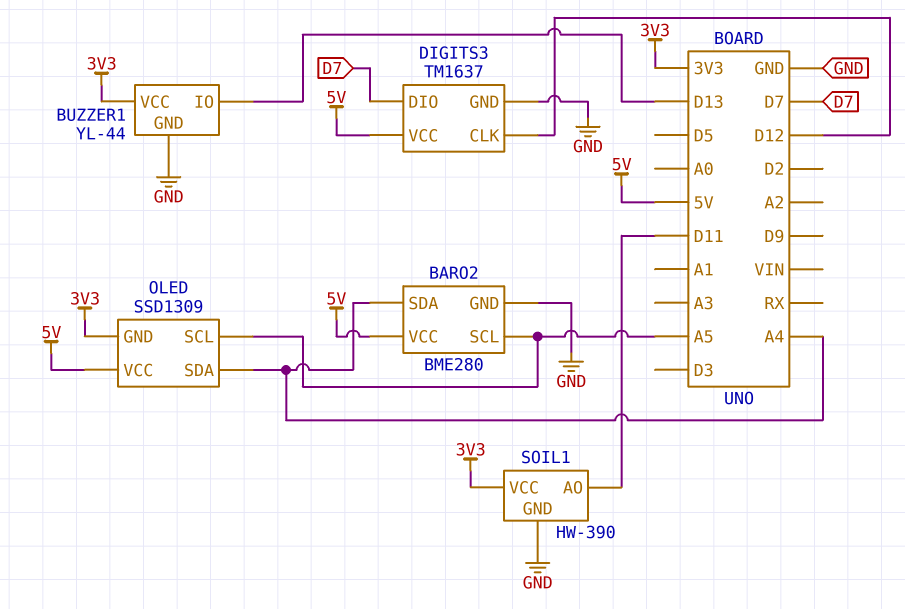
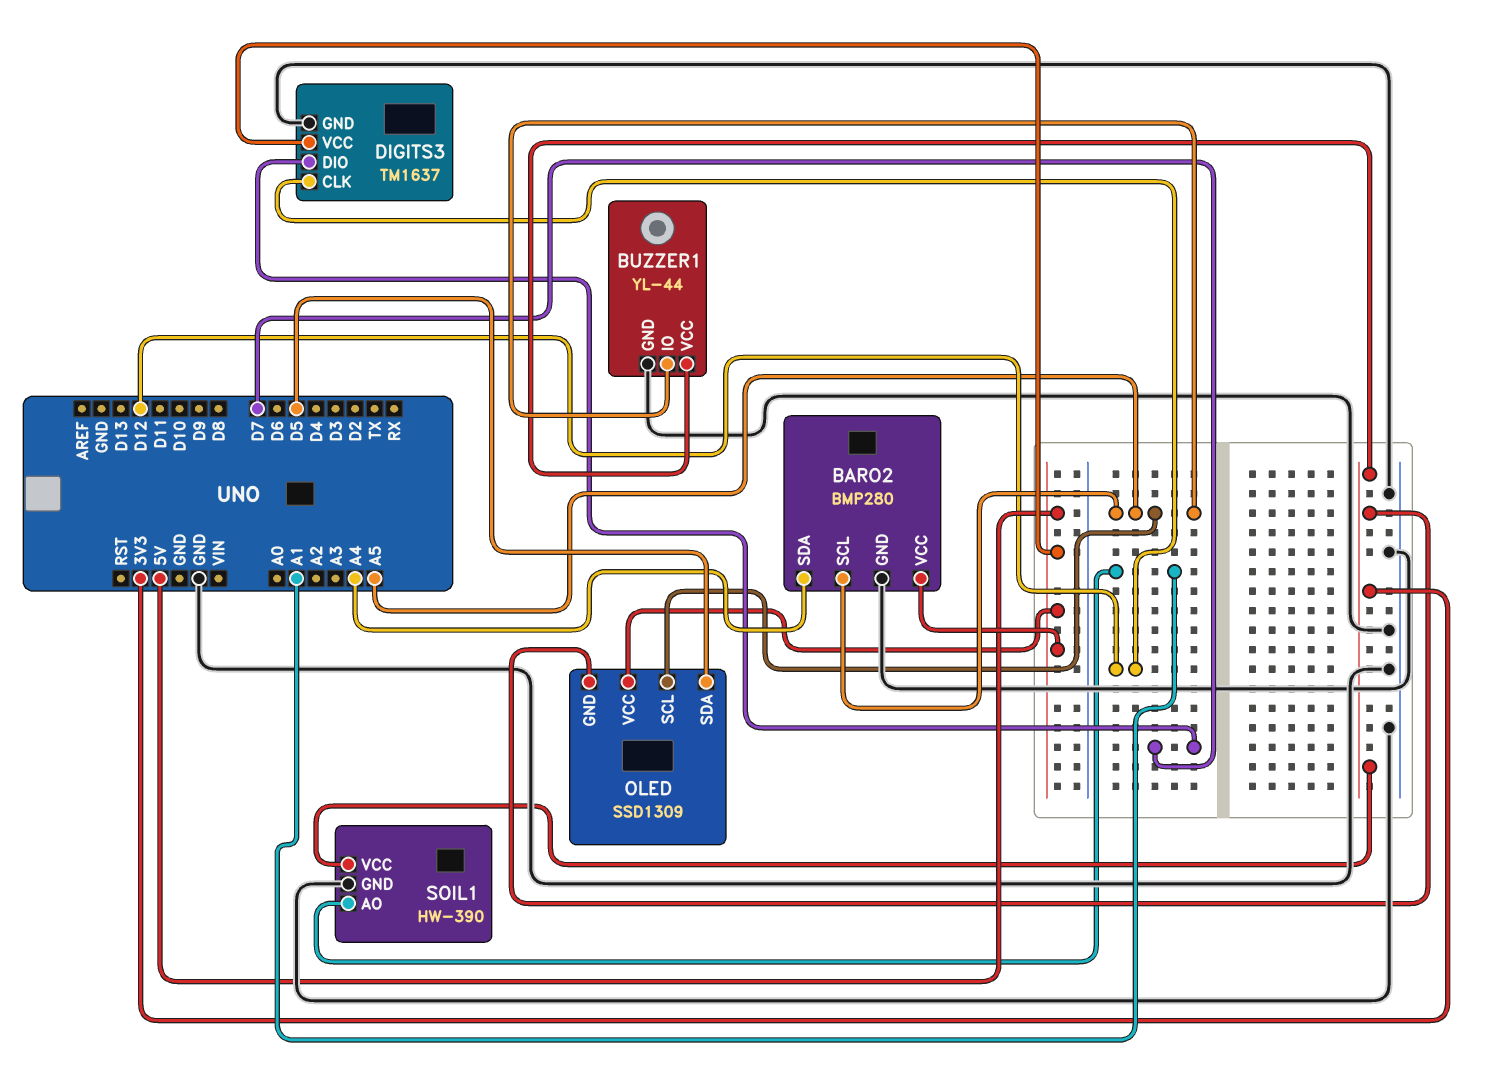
BARO2: BME280 -> BMP280
BUZZER1 pin IO: D13 -> A5
OLED pin SDA: A4 -> D5
SOIL1 pin AO: D11 -> A1

